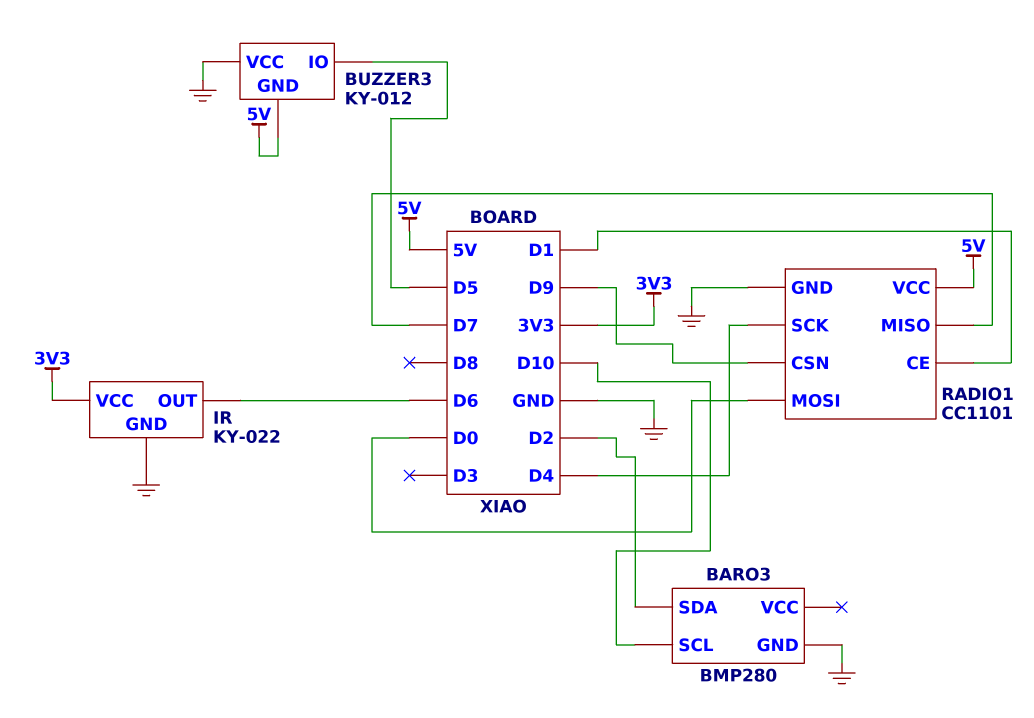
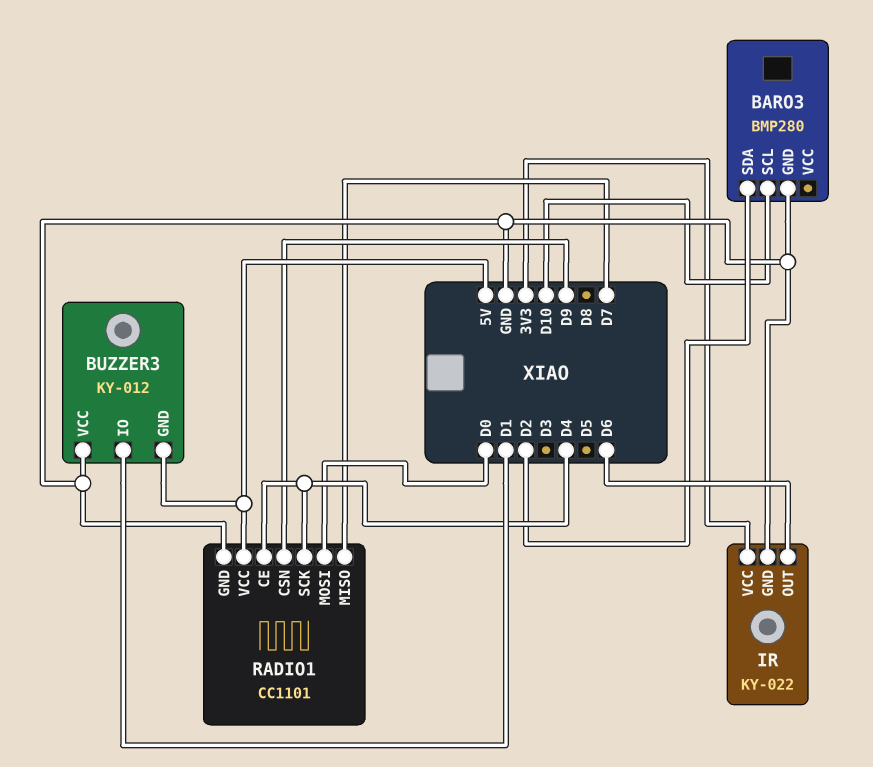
BUZZER3 pin IO: D5 -> D1
RADIO1 pin CE: D1 -> D4

